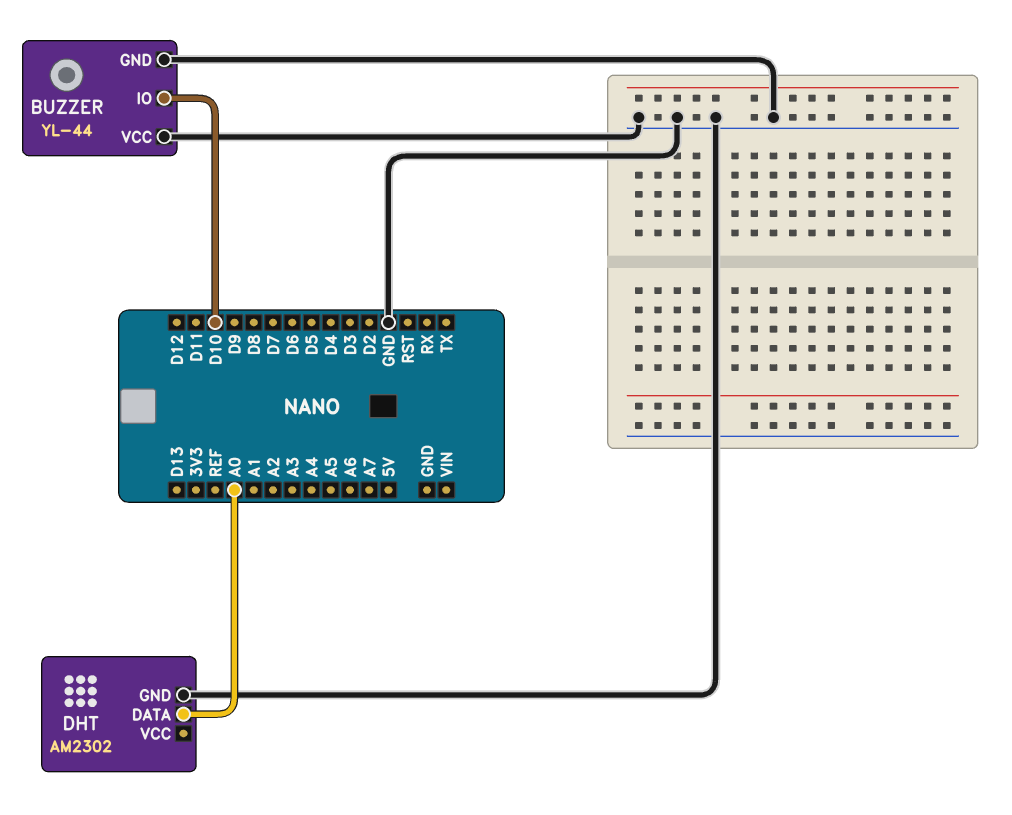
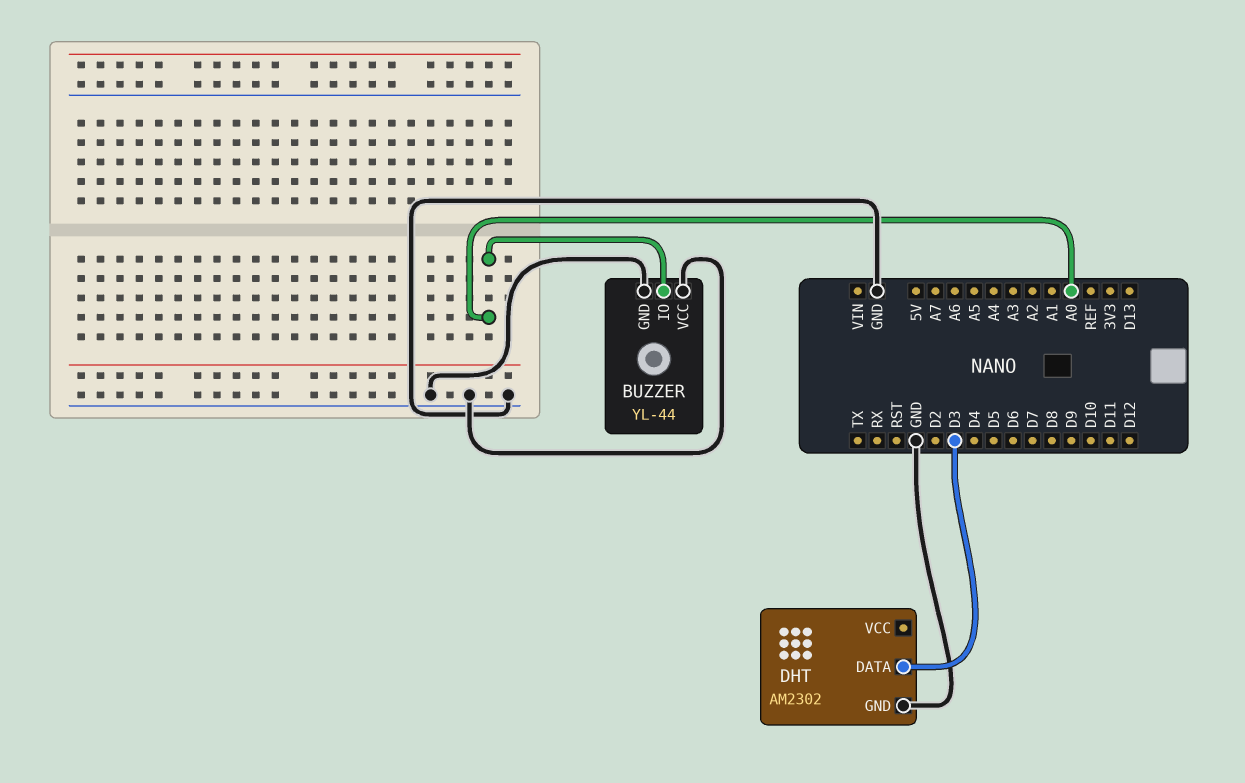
BUZZER pin IO: D10 -> A0
DHT pin DATA: A0 -> D3

